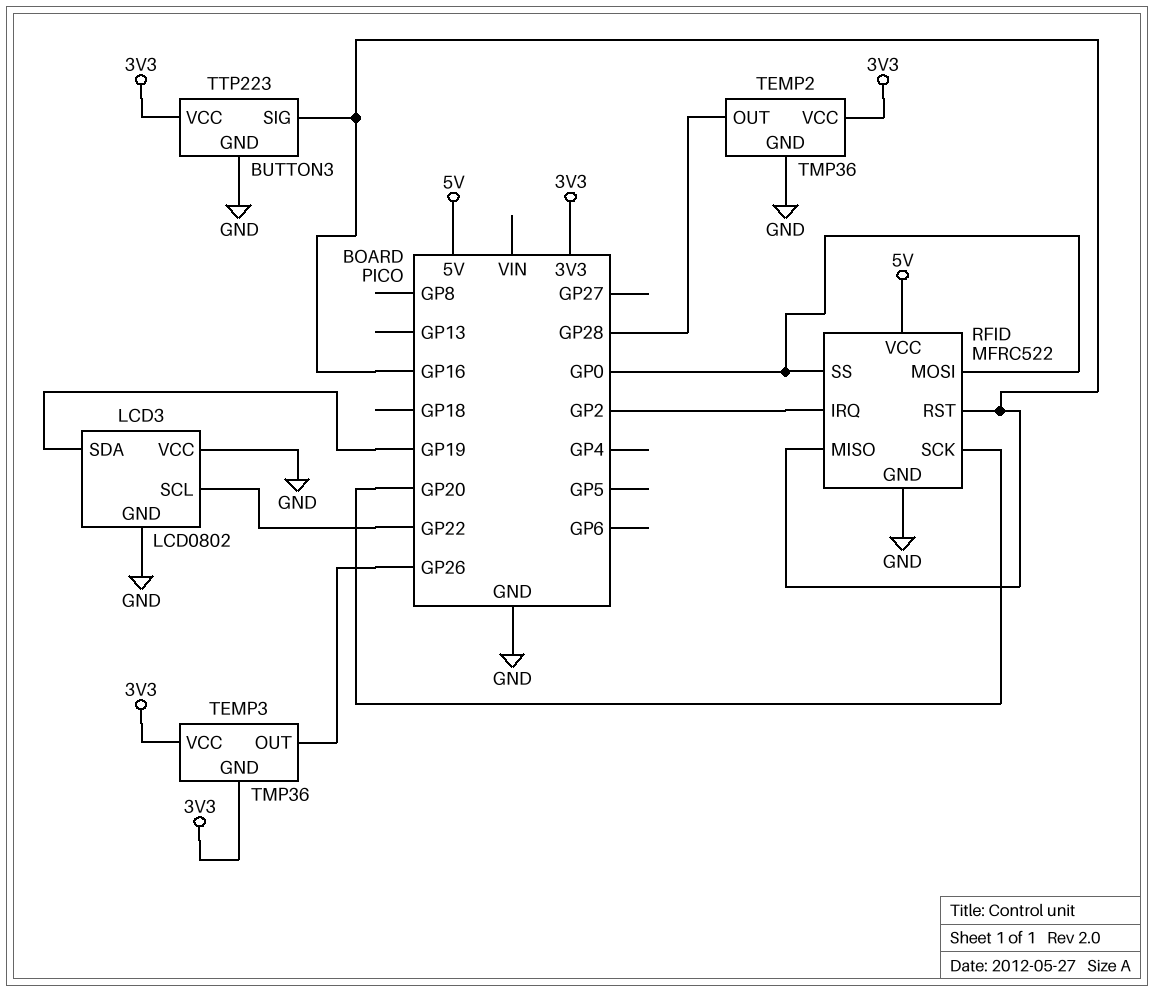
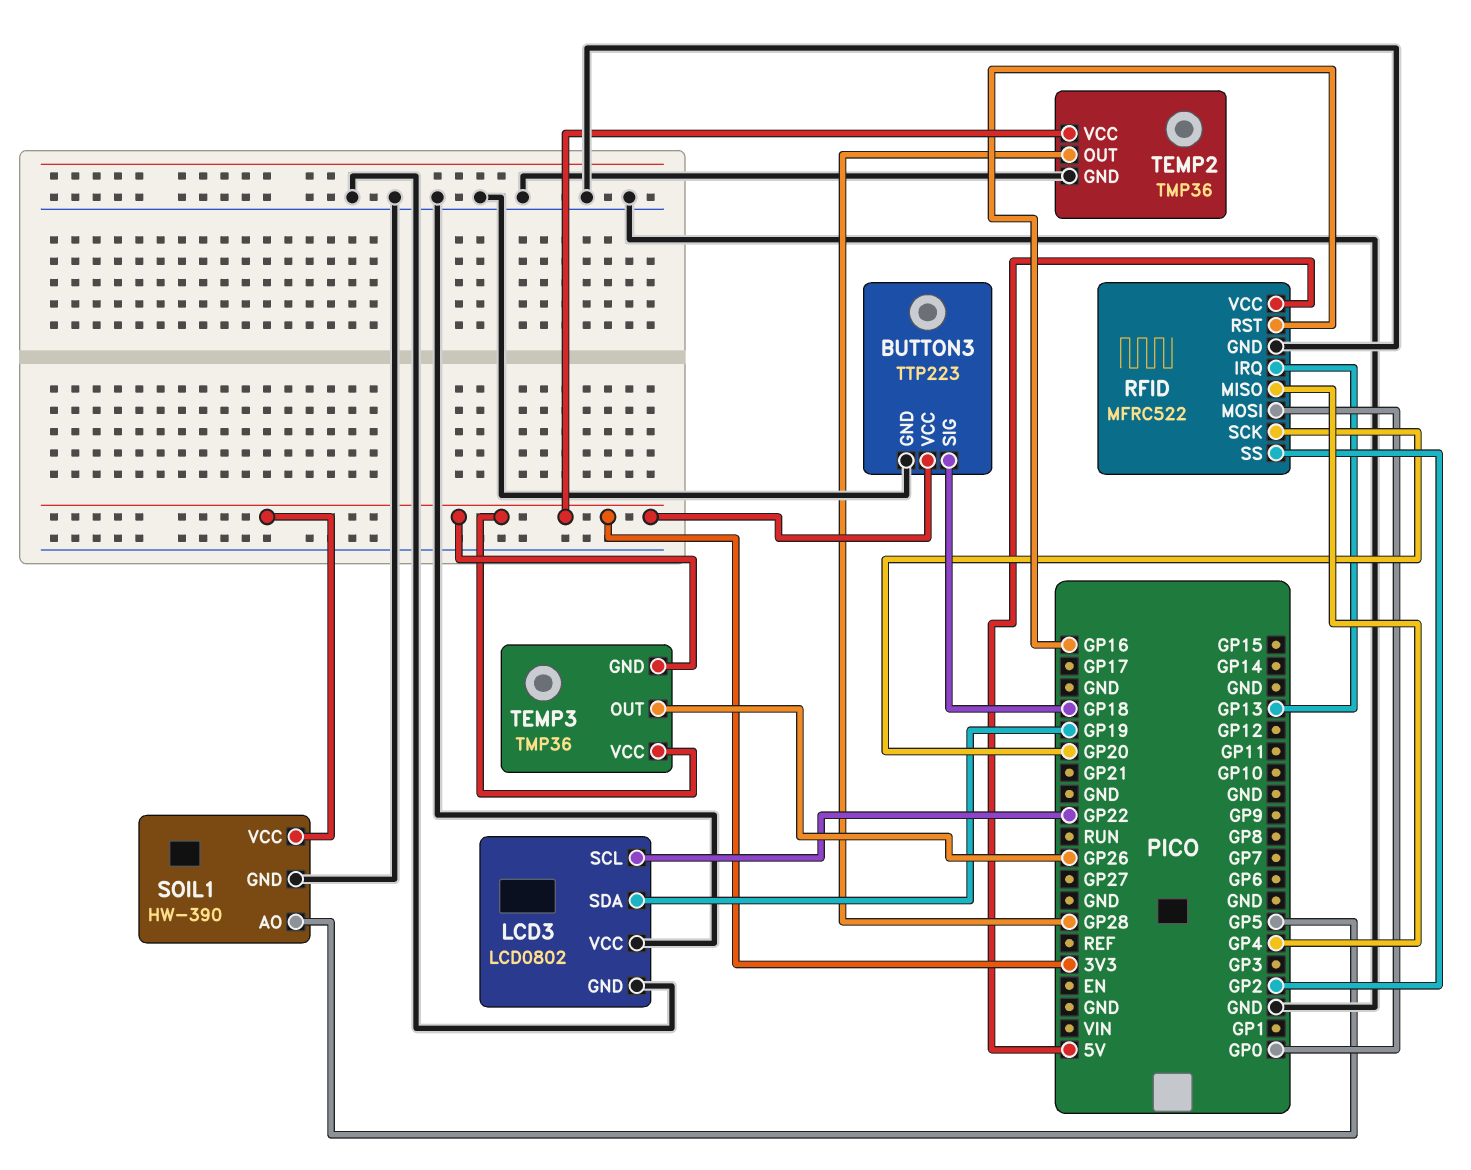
BUTTON3 pin SIG: GP16 -> GP18
RFID pin IRQ: GP2 -> GP13
RFID pin MISO: GP16 -> GP4
RFID pin SS: GP0 -> GP2
SOIL1: none -> HW-390
SOIL1 pin AO: none -> GP5
SOIL1 pin GND: none -> GND
SOIL1 pin VCC: none -> 3V3

